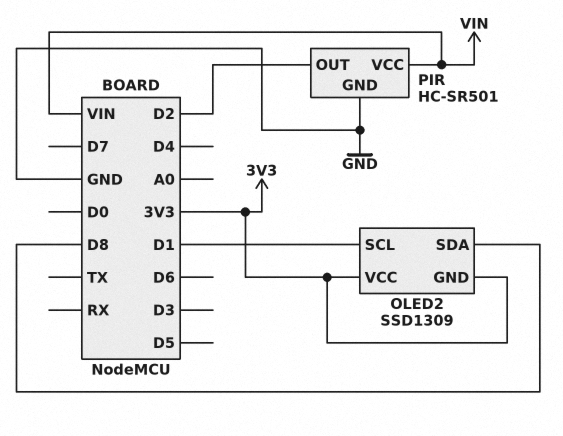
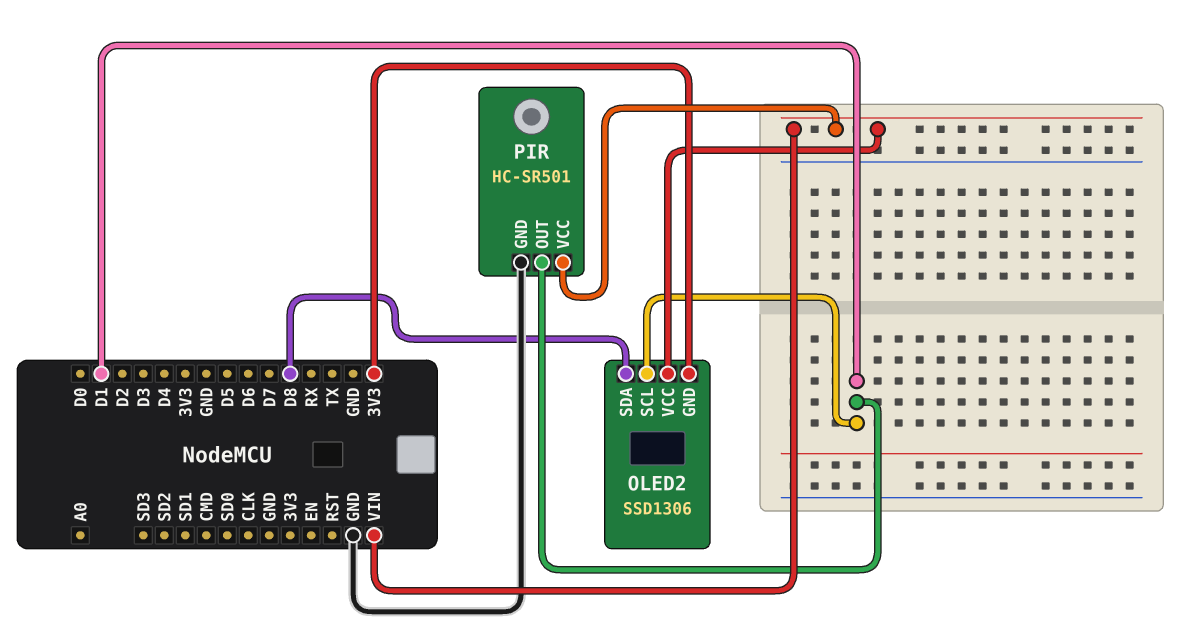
OLED2: SSD1309 -> SSD1306
OLED2 pin VCC: 3V3 -> VIN
PIR pin OUT: D2 -> D1

